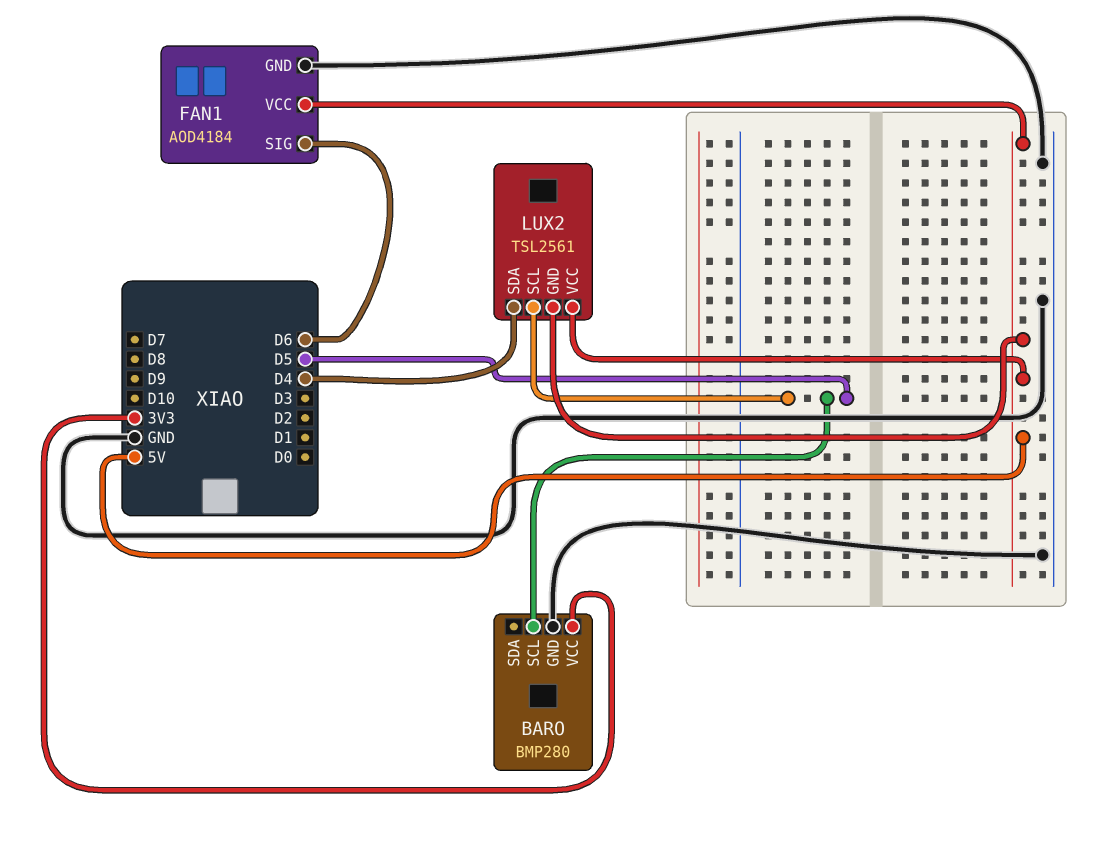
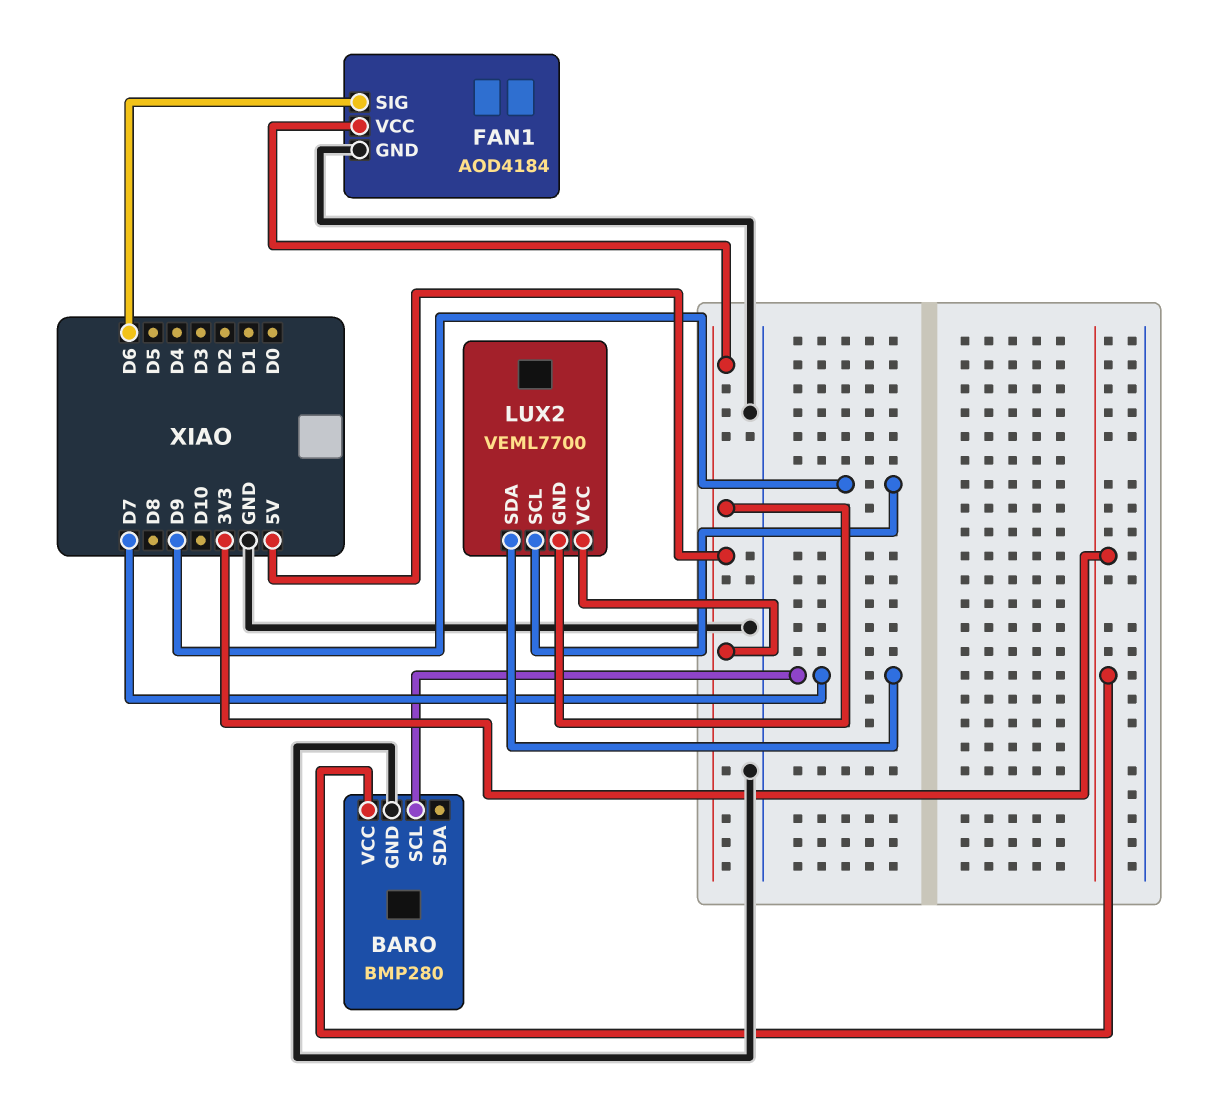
BARO pin SCL: D5 -> D7
LUX2: TSL2561 -> VEML7700
LUX2 pin SCL: D5 -> D9
LUX2 pin SDA: D4 -> D7

